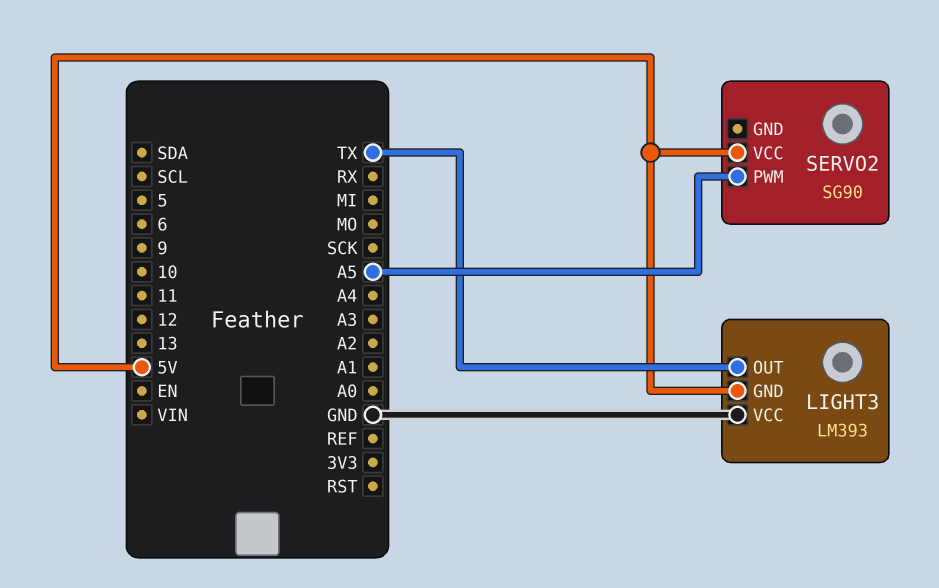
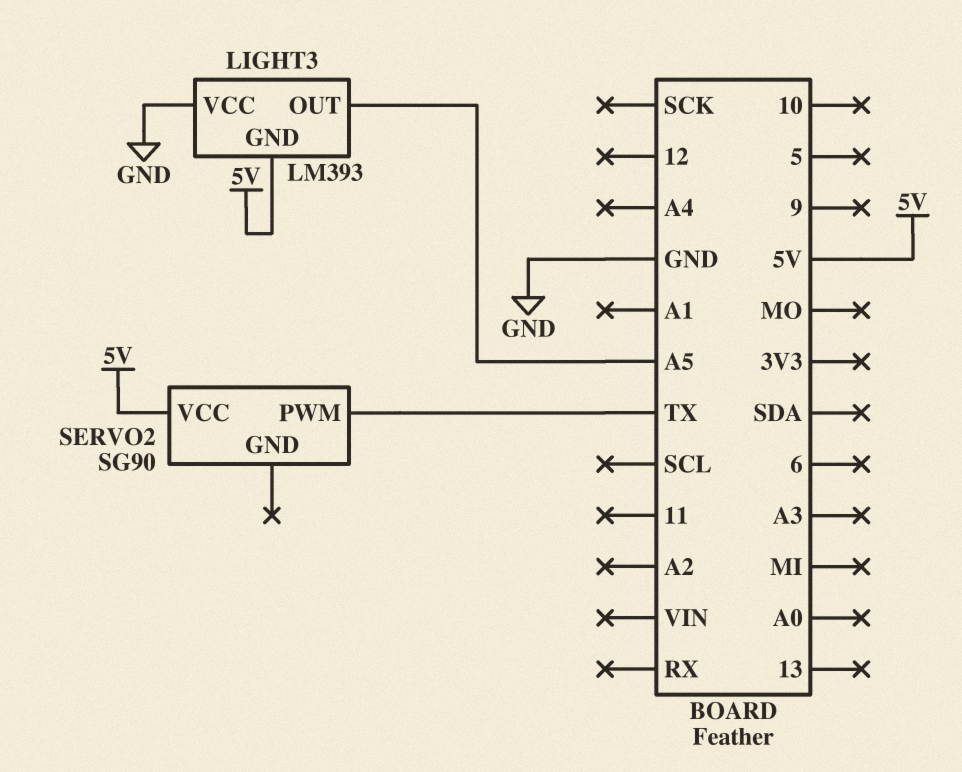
LIGHT3 pin OUT: TX -> A5
SERVO2 pin PWM: A5 -> TX

